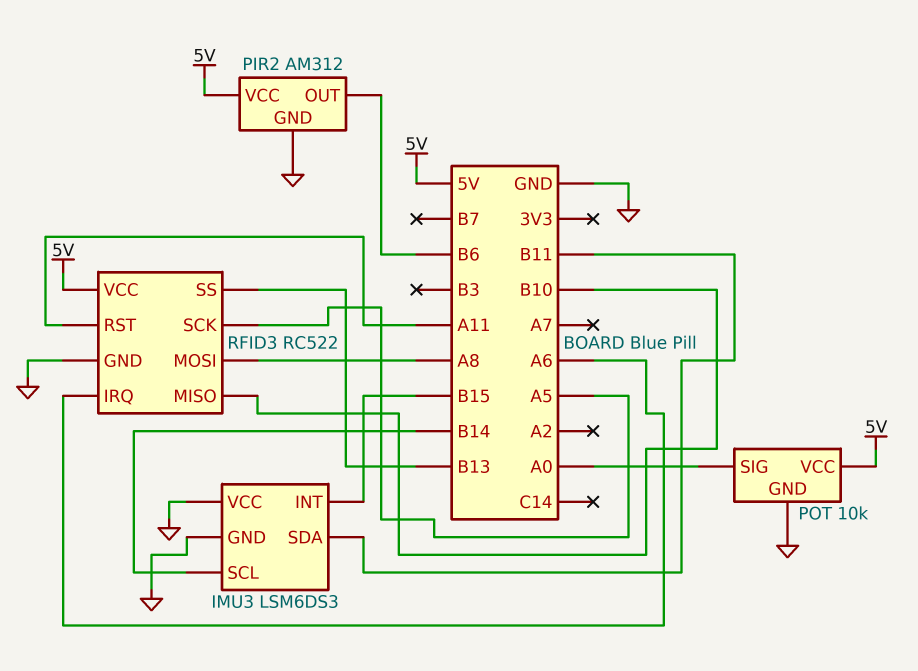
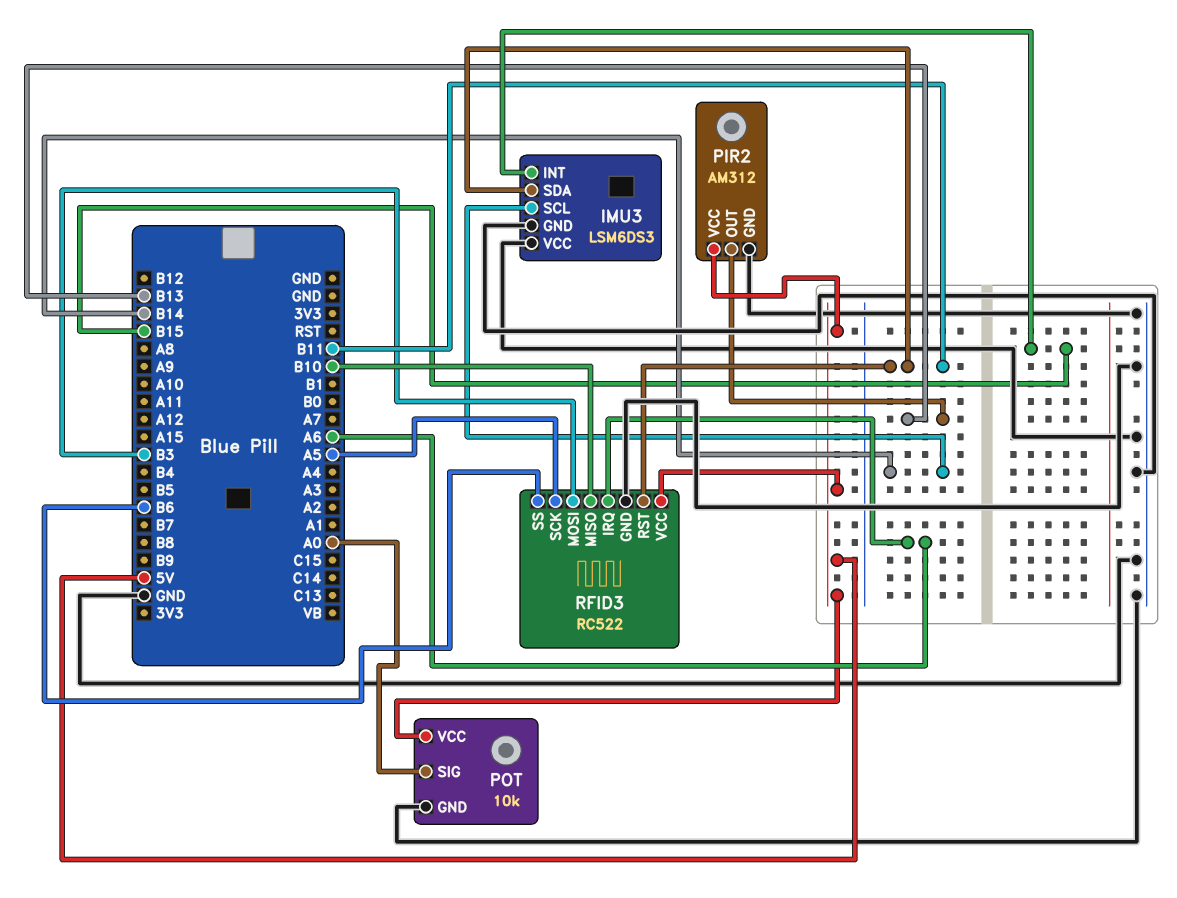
PIR2 pin OUT: B6 -> B13
RFID3 pin MOSI: A8 -> B3
RFID3 pin RST: A11 -> B11
RFID3 pin SS: B13 -> B6

